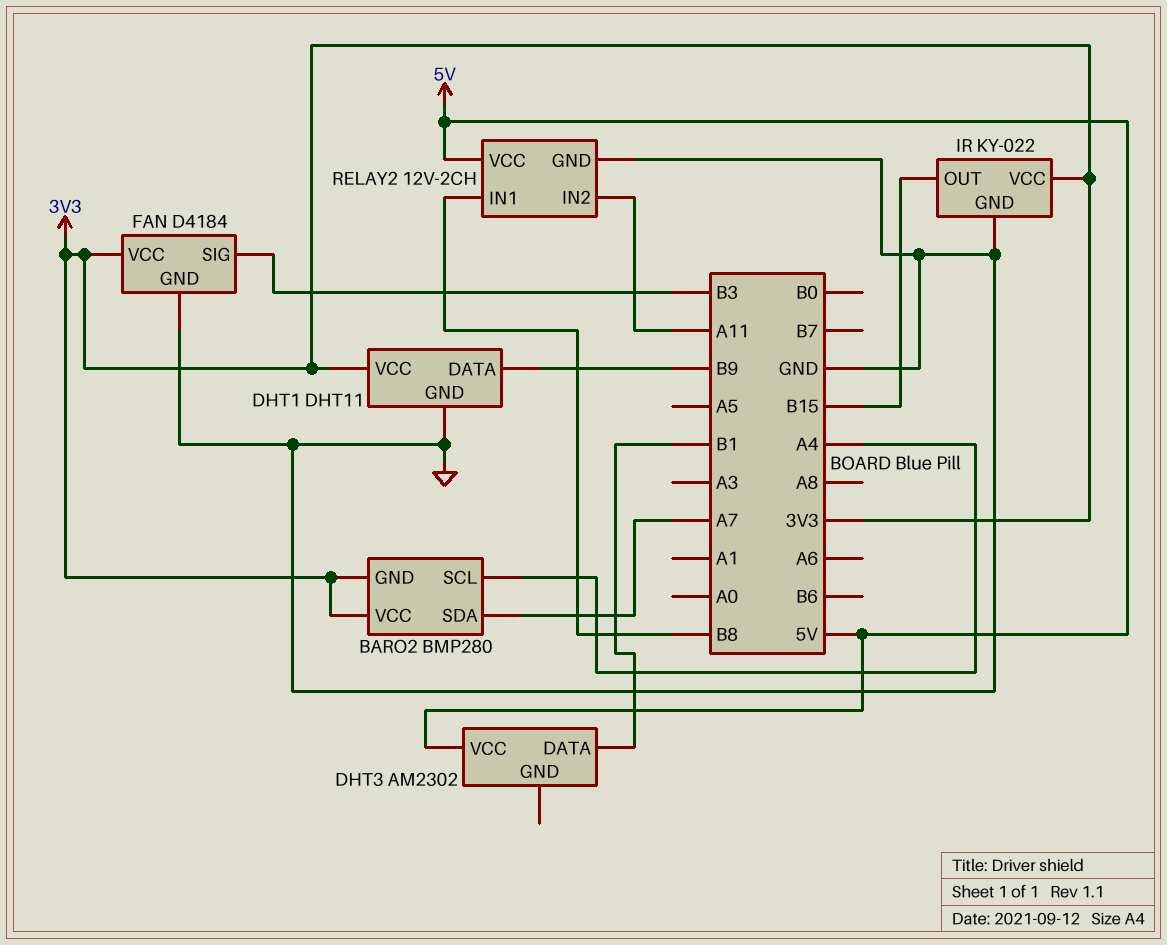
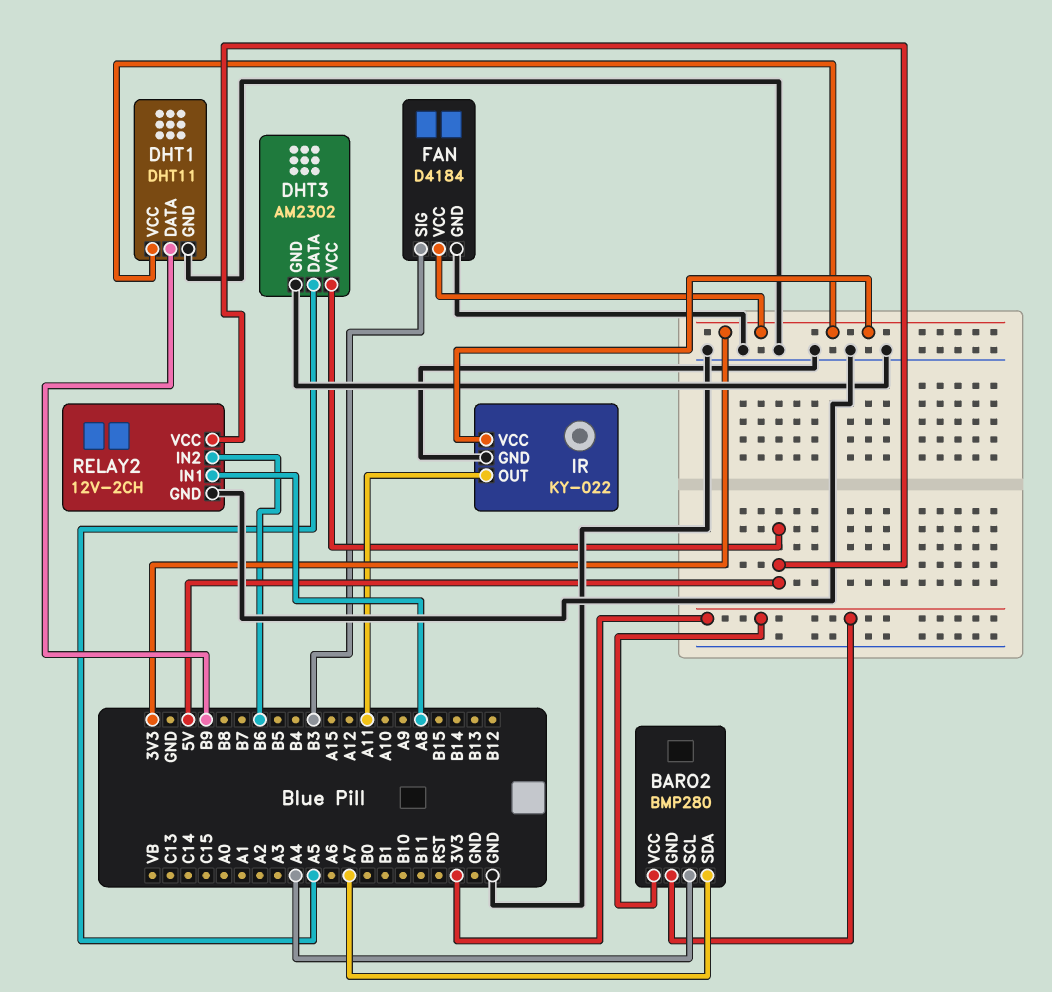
DHT3 pin DATA: B1 -> A5
DHT3 pin GND: none -> GND
IR pin OUT: B15 -> A11
RELAY2 pin IN1: B8 -> A8
RELAY2 pin IN2: A11 -> B6

